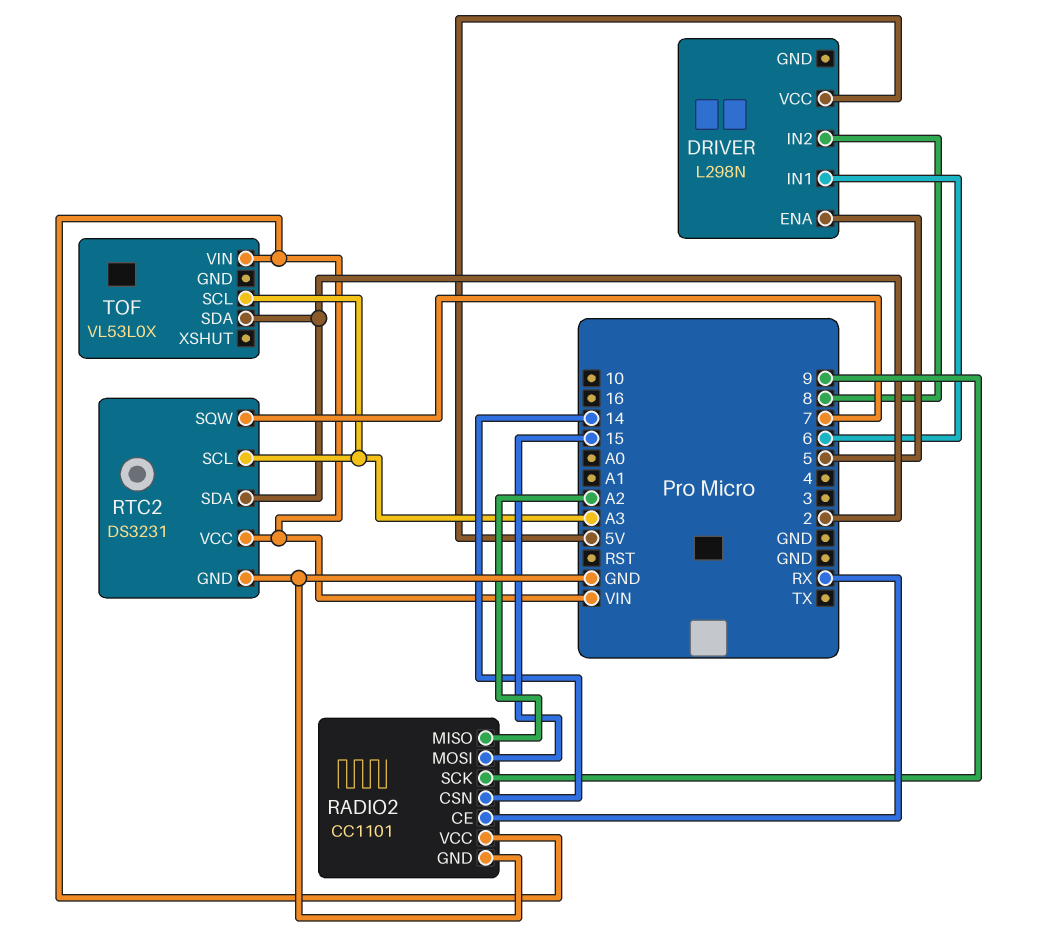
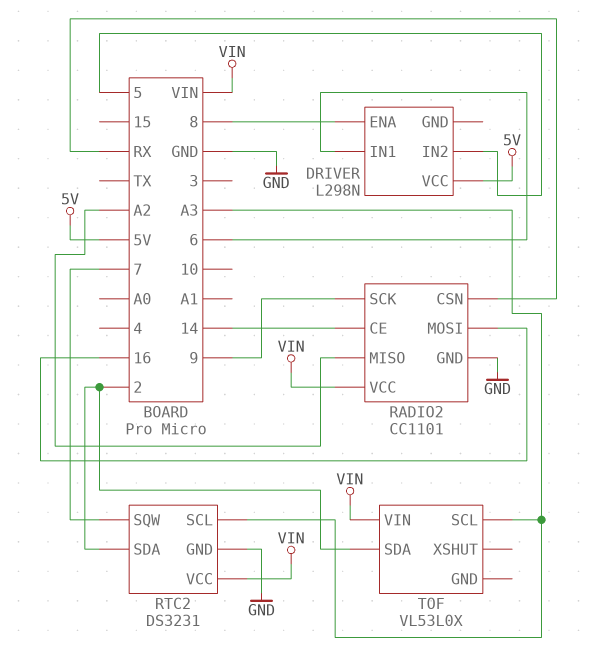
DRIVER pin ENA: 5 -> 8
DRIVER pin IN2: 8 -> 5
RADIO2 pin CE: RX -> 14
RADIO2 pin CSN: 14 -> RX
RADIO2 pin MOSI: 15 -> 16

